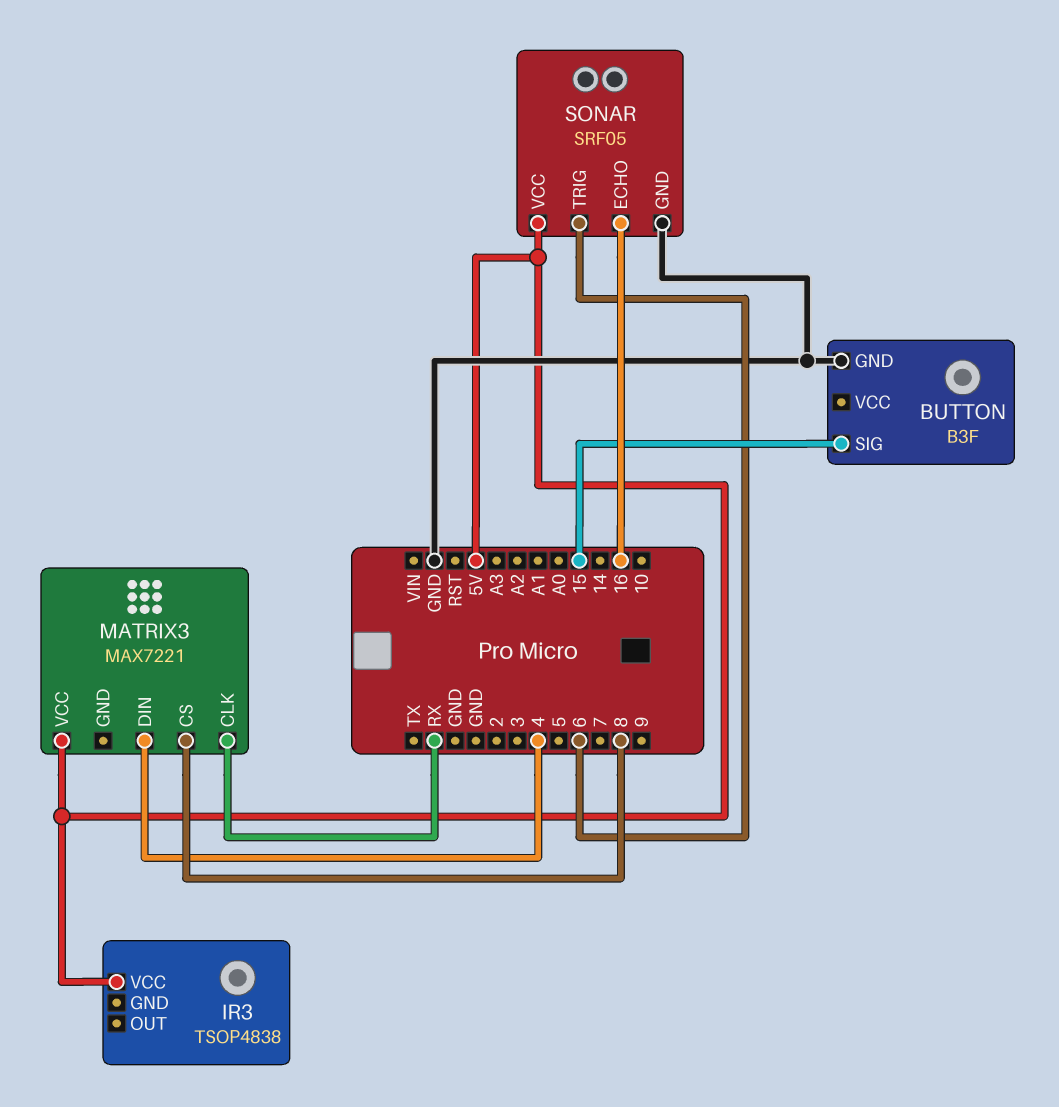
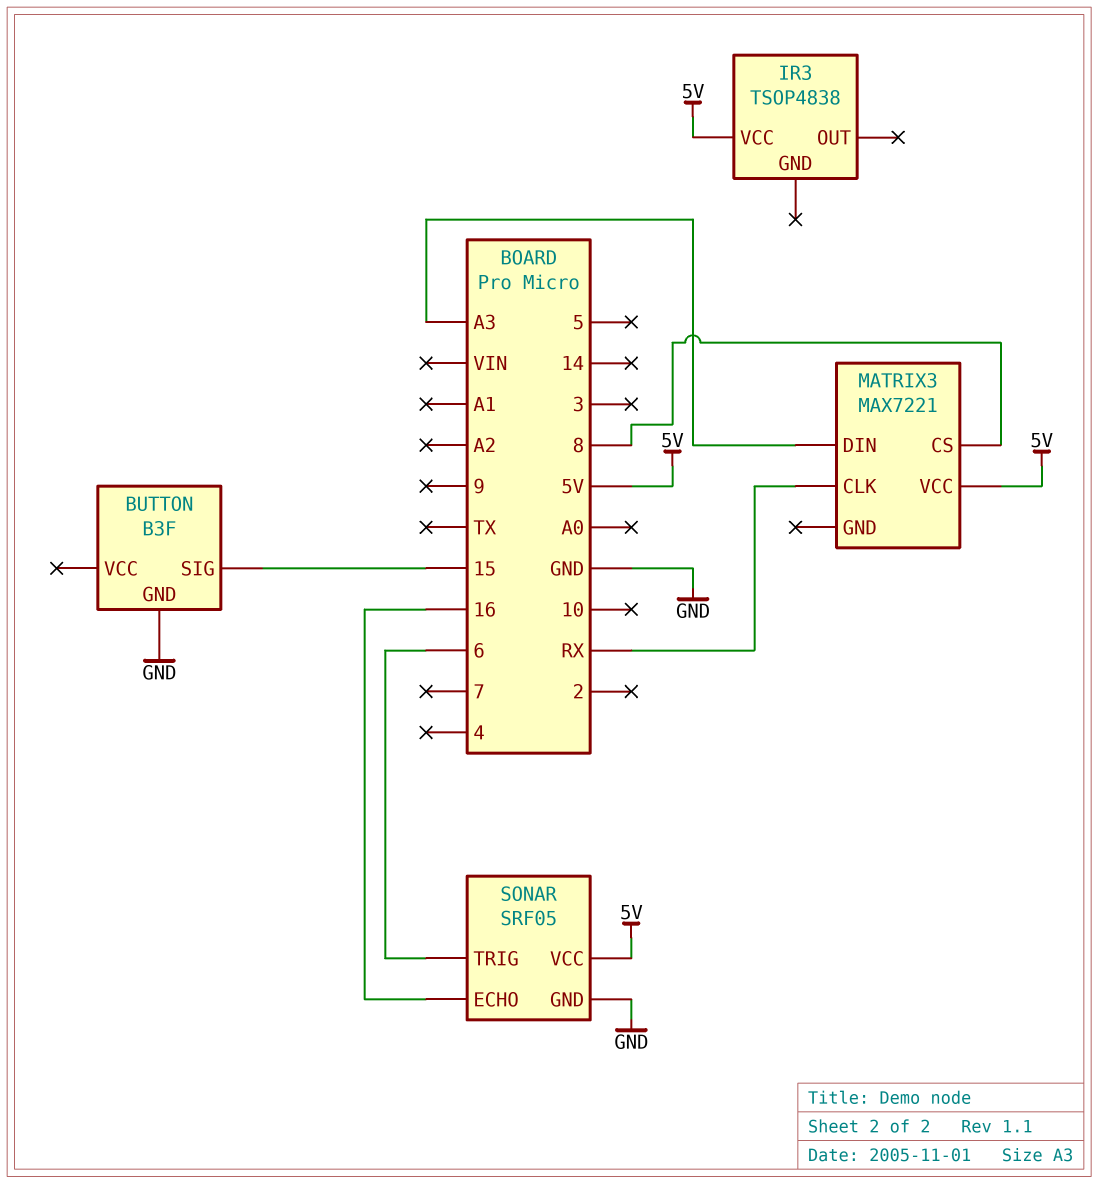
MATRIX3 pin DIN: 4 -> A3

